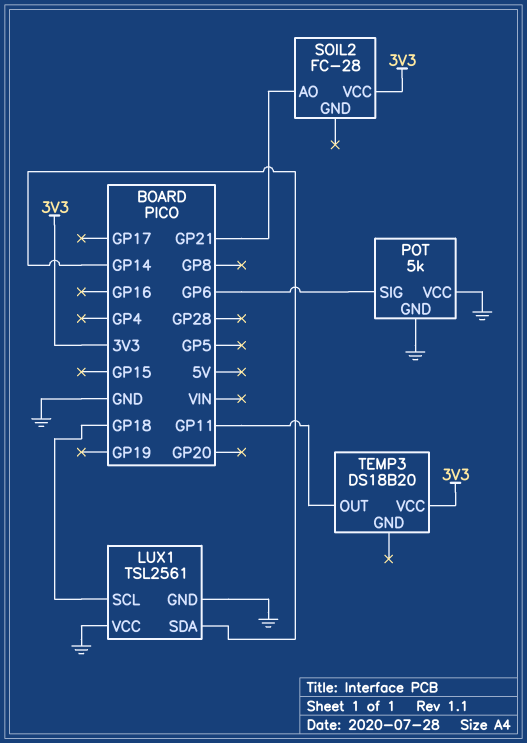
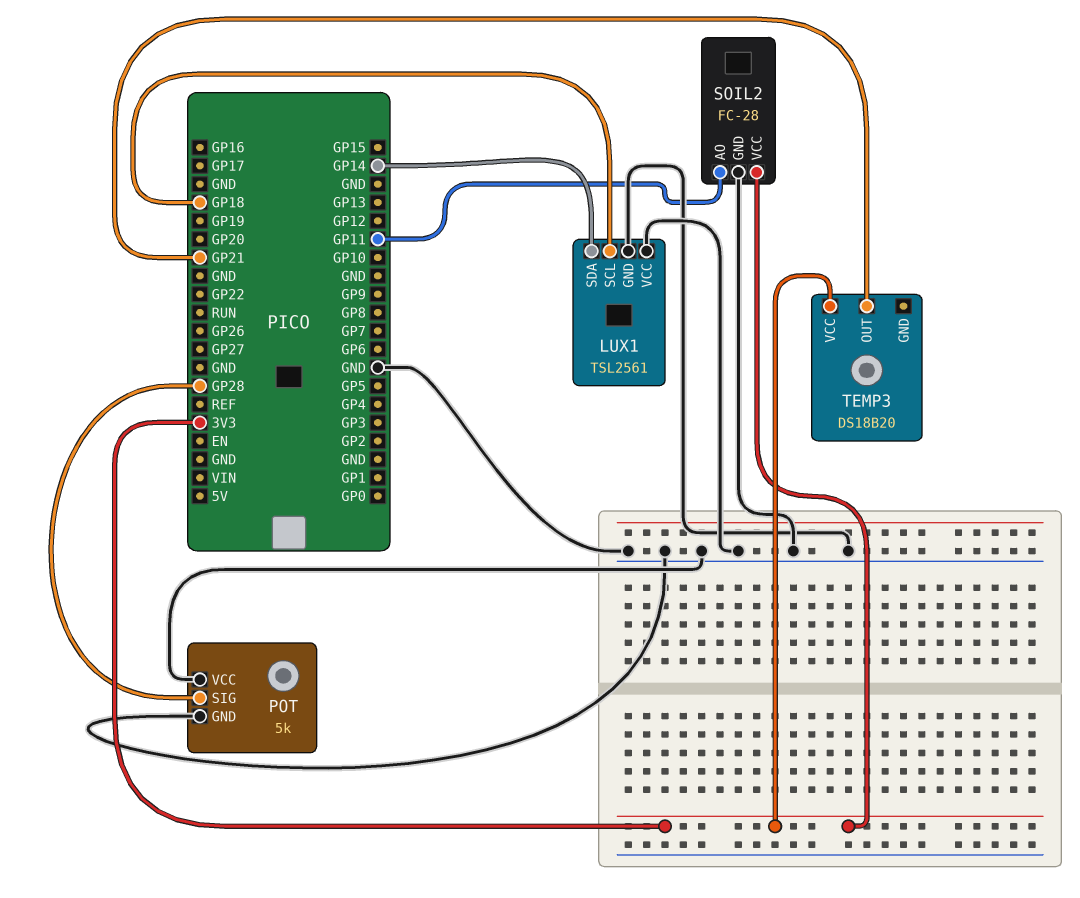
POT pin SIG: GP6 -> GP28
SOIL2 pin AO: GP21 -> GP11
SOIL2 pin GND: none -> GND
TEMP3 pin OUT: GP11 -> GP21

